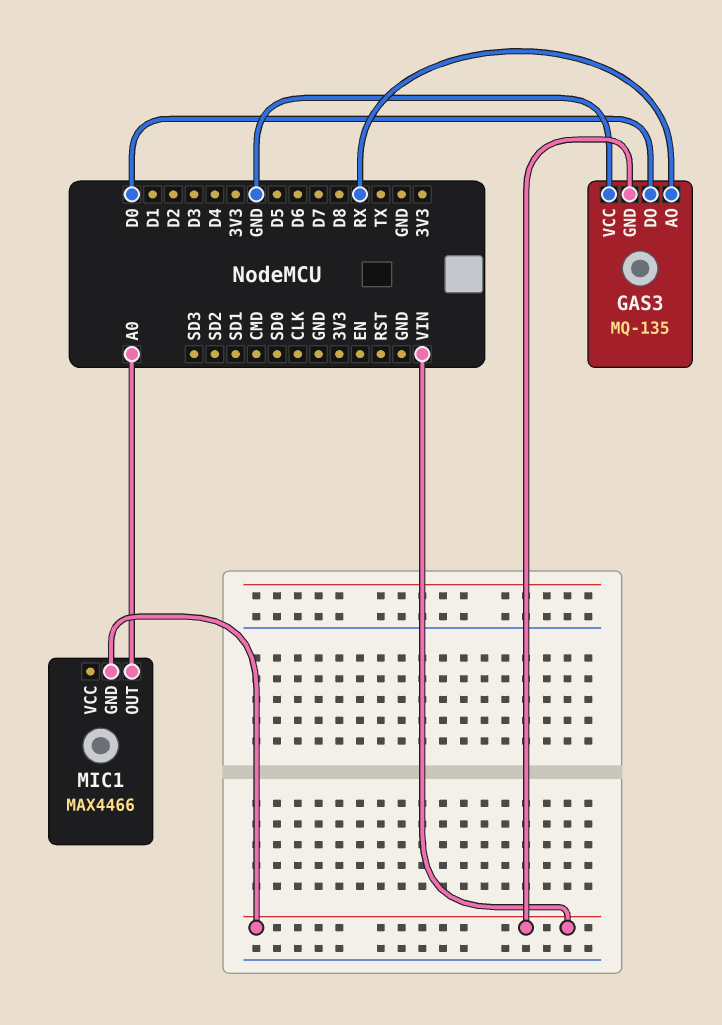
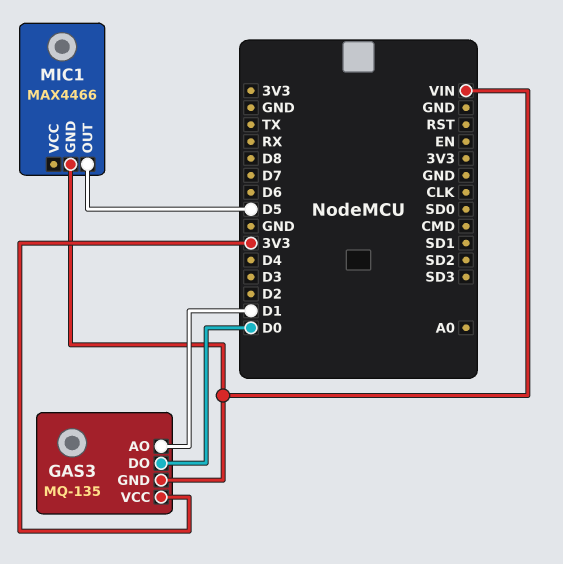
GAS3 pin AO: RX -> D1
GAS3 pin VCC: GND -> 3V3
MIC1 pin OUT: A0 -> D5

